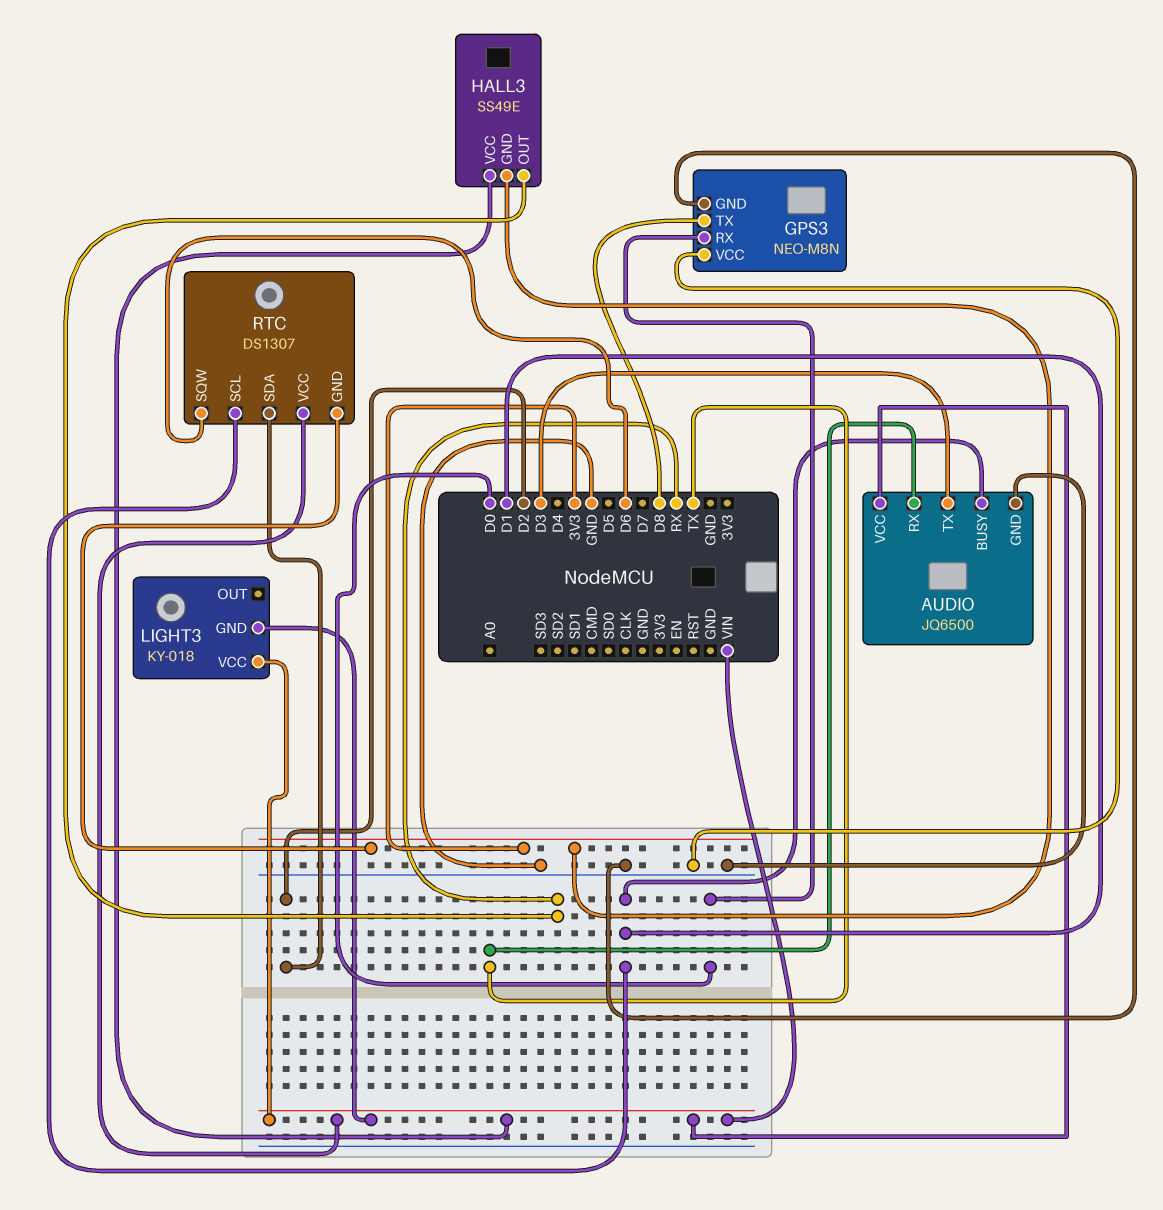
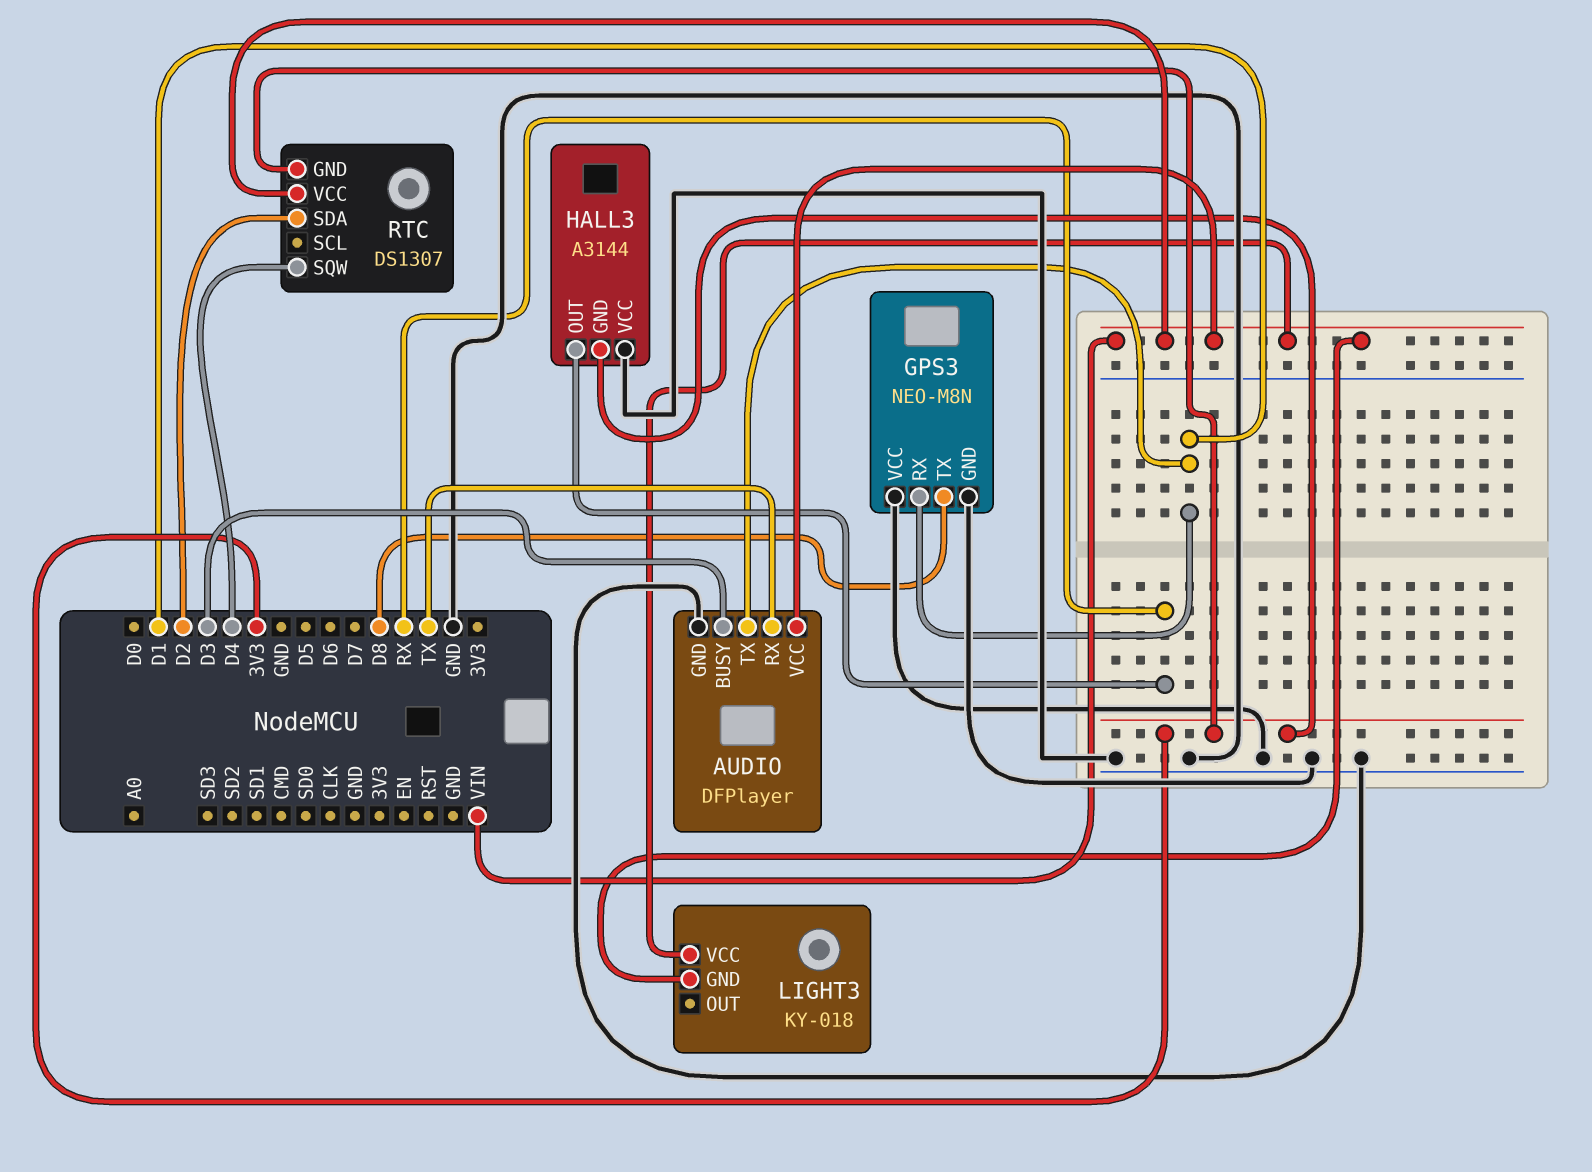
AUDIO: JQ6500 -> DFPlayer
AUDIO pin BUSY: D1 -> D3
AUDIO pin TX: D3 -> D1
GPS3 pin RX: D0 -> D1
HALL3: SS49E -> A3144
HALL3 pin VCC: VIN -> GND
RTC pin SCL: D1 -> none
RTC pin SQW: D6 -> D4

